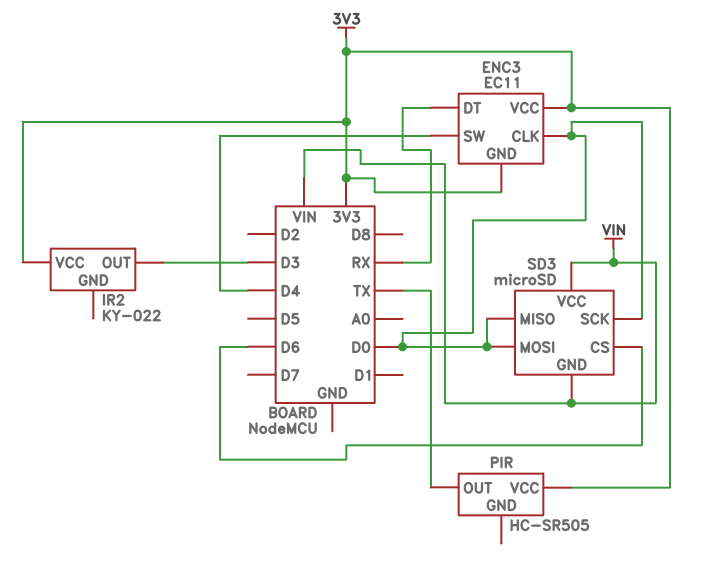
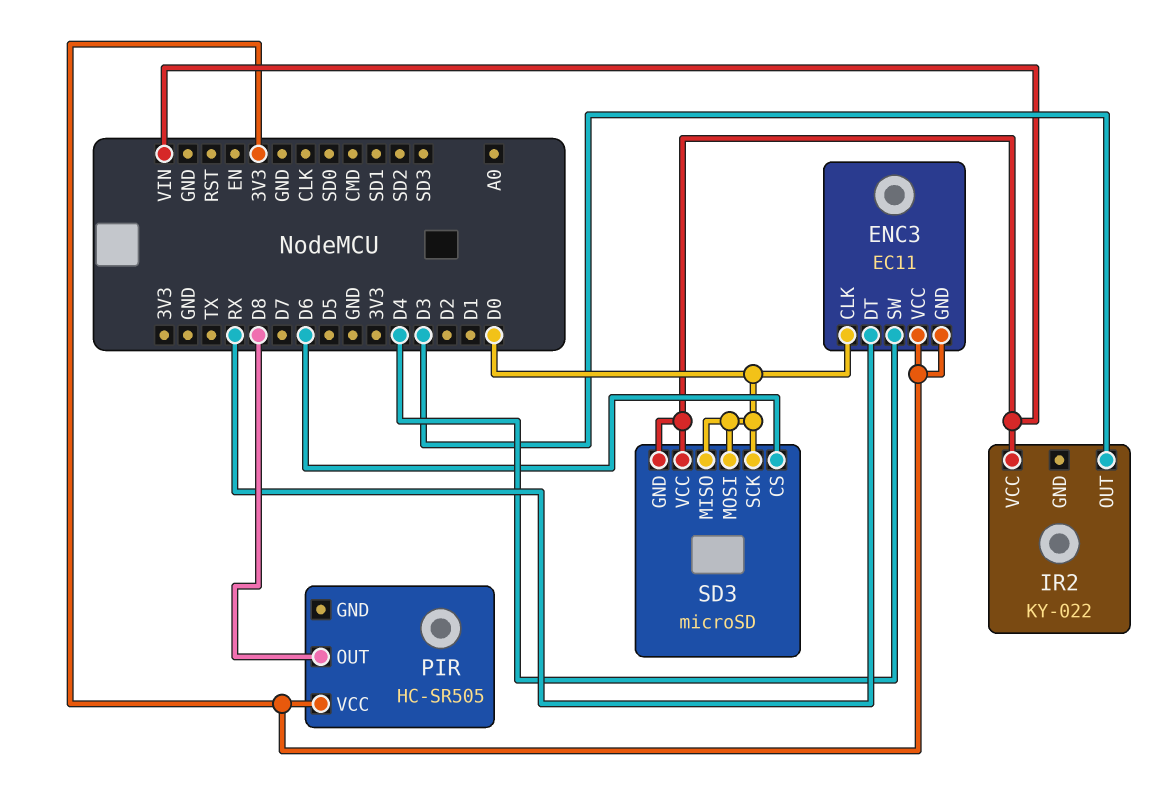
IR2 pin VCC: 3V3 -> VIN
PIR pin OUT: TX -> D8

